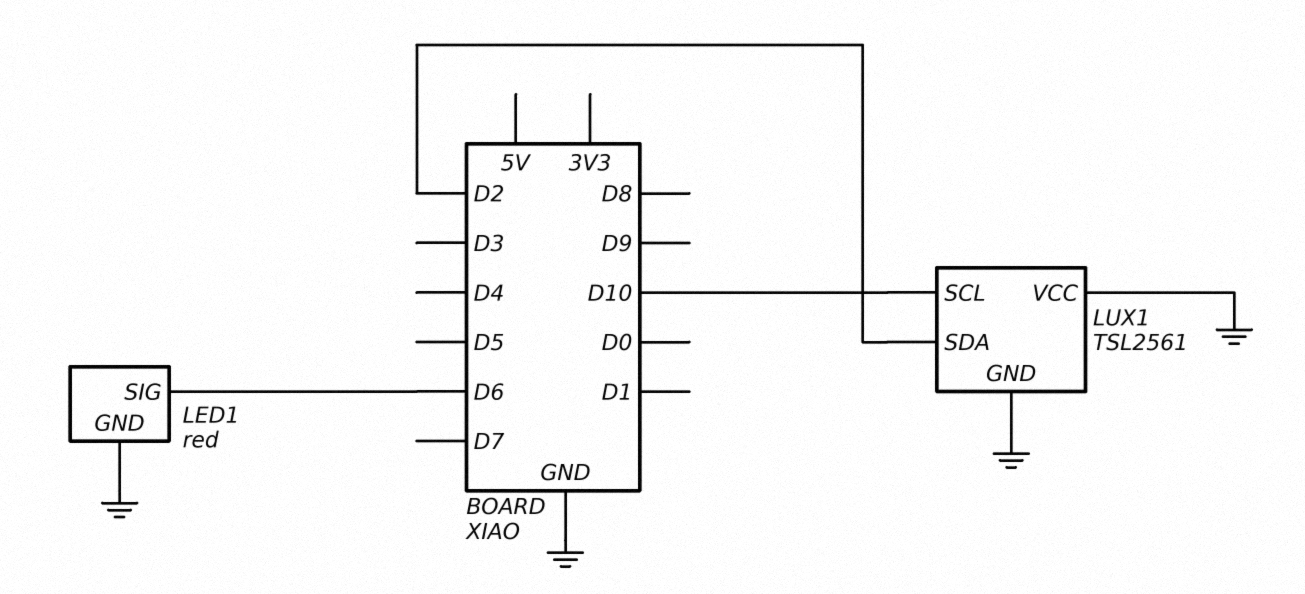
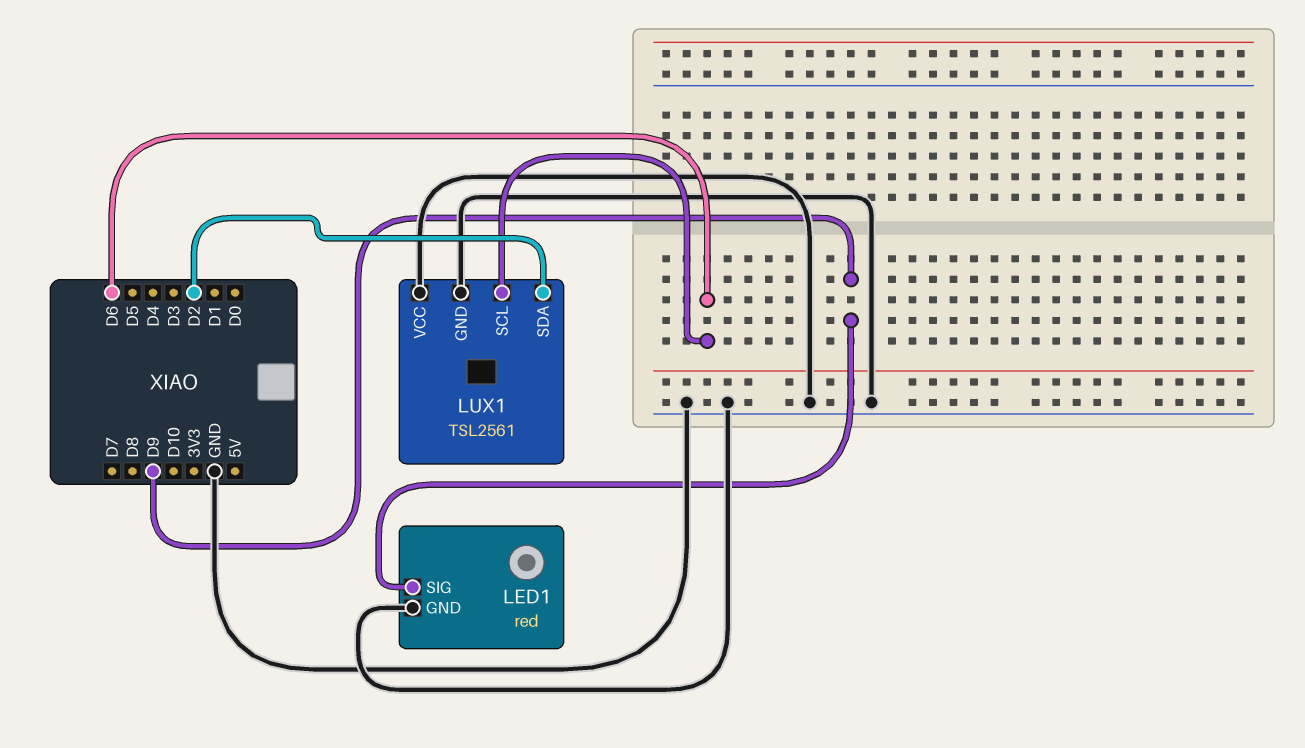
LED1 pin SIG: D6 -> D9
LUX1 pin SCL: D10 -> D6

